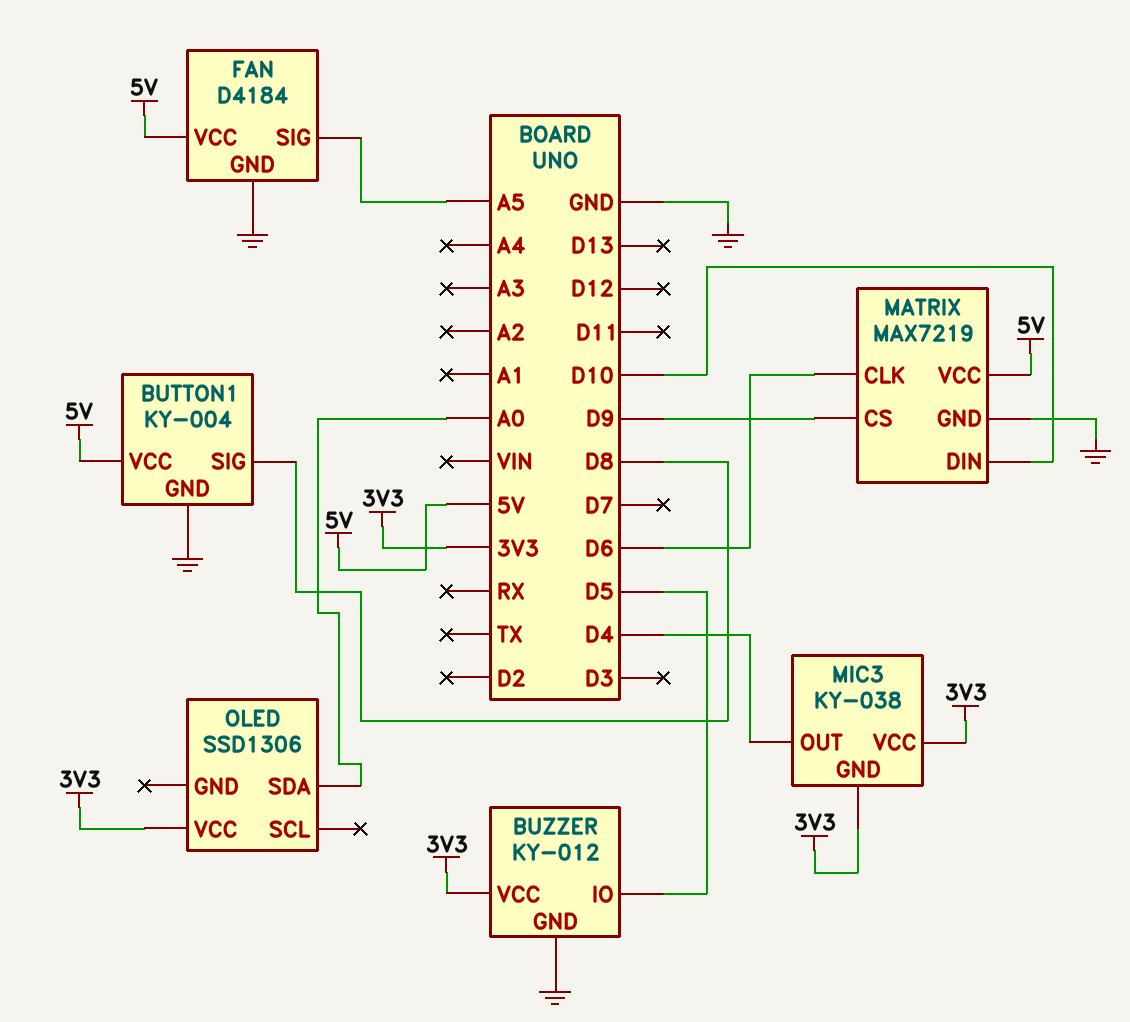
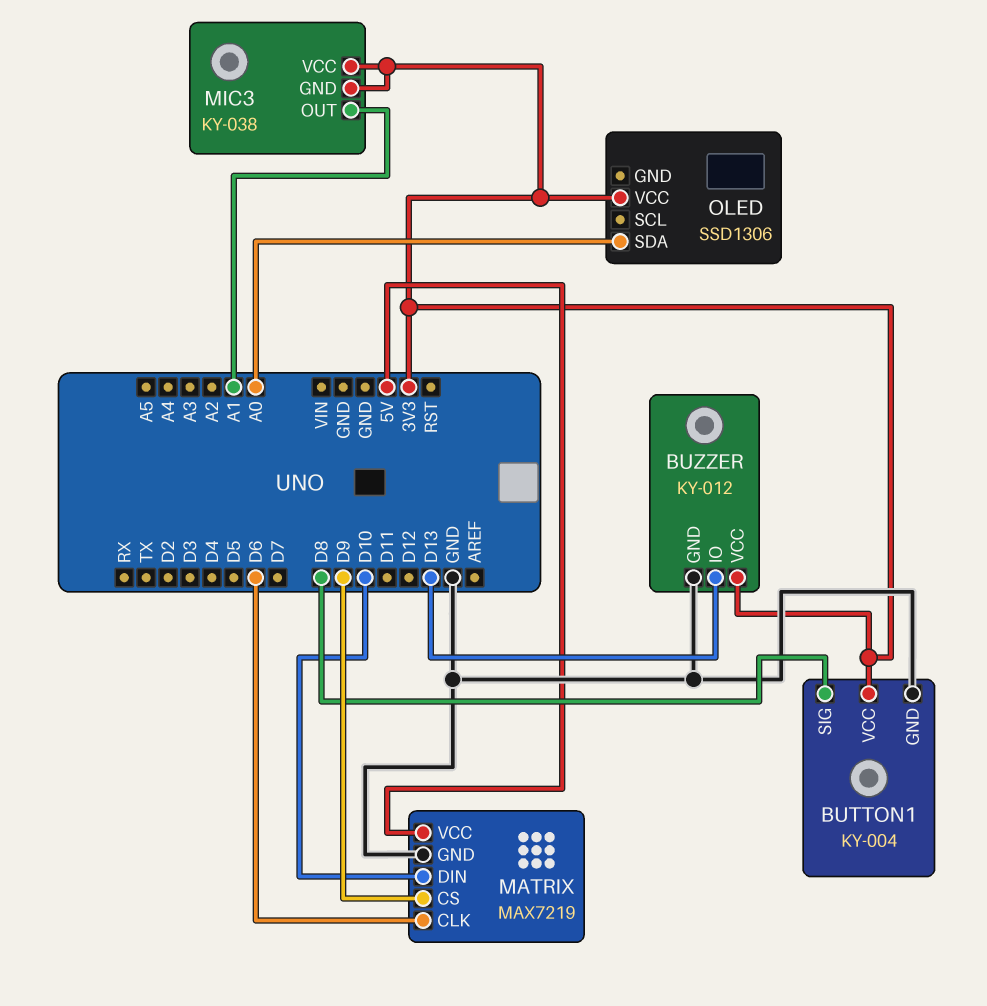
BUTTON1 pin VCC: 5V -> 3V3
BUZZER pin IO: D5 -> D13
FAN: D4184 -> none
FAN pin GND: GND -> none
FAN pin SIG: A5 -> none
FAN pin VCC: 5V -> none
MIC3 pin OUT: D4 -> A1

